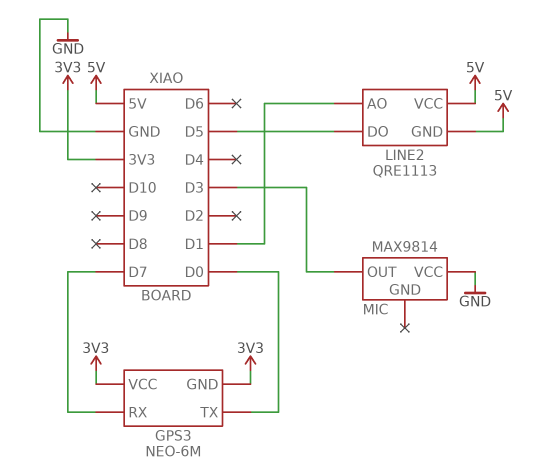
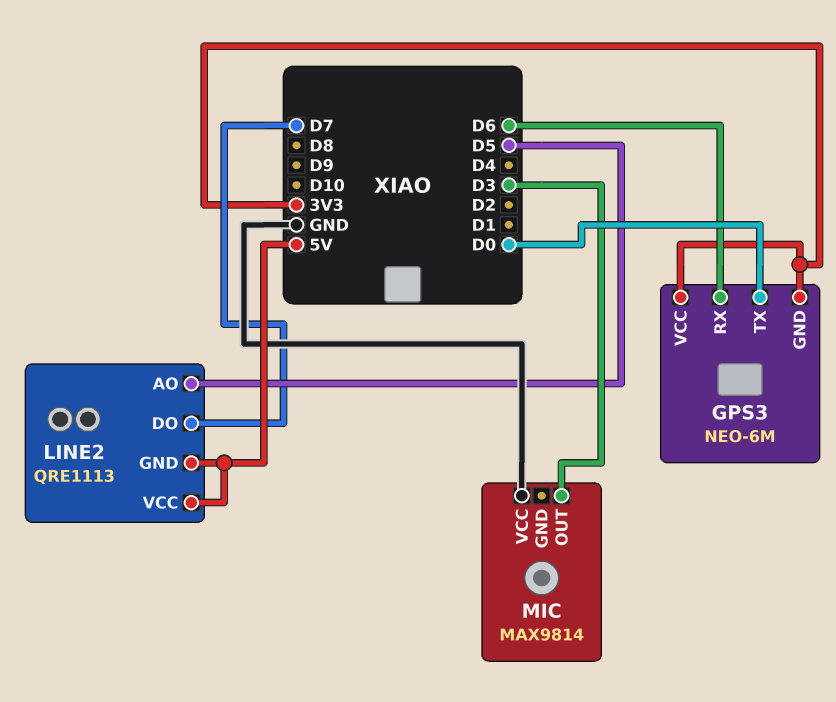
GPS3 pin RX: D7 -> D6
LINE2 pin AO: D1 -> D5
LINE2 pin DO: D5 -> D7

